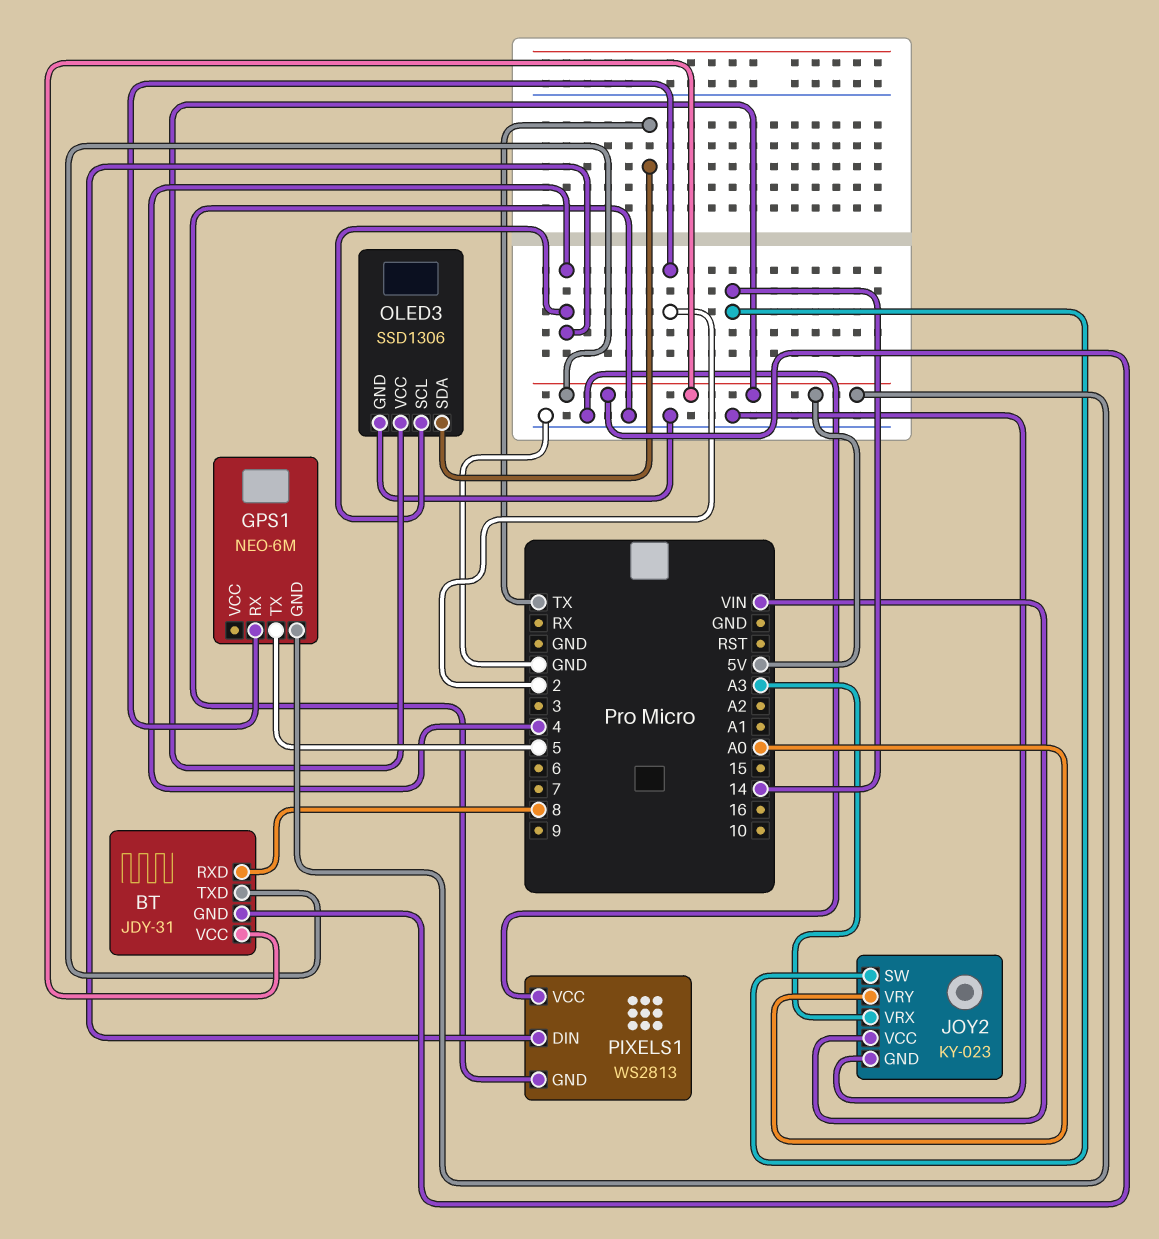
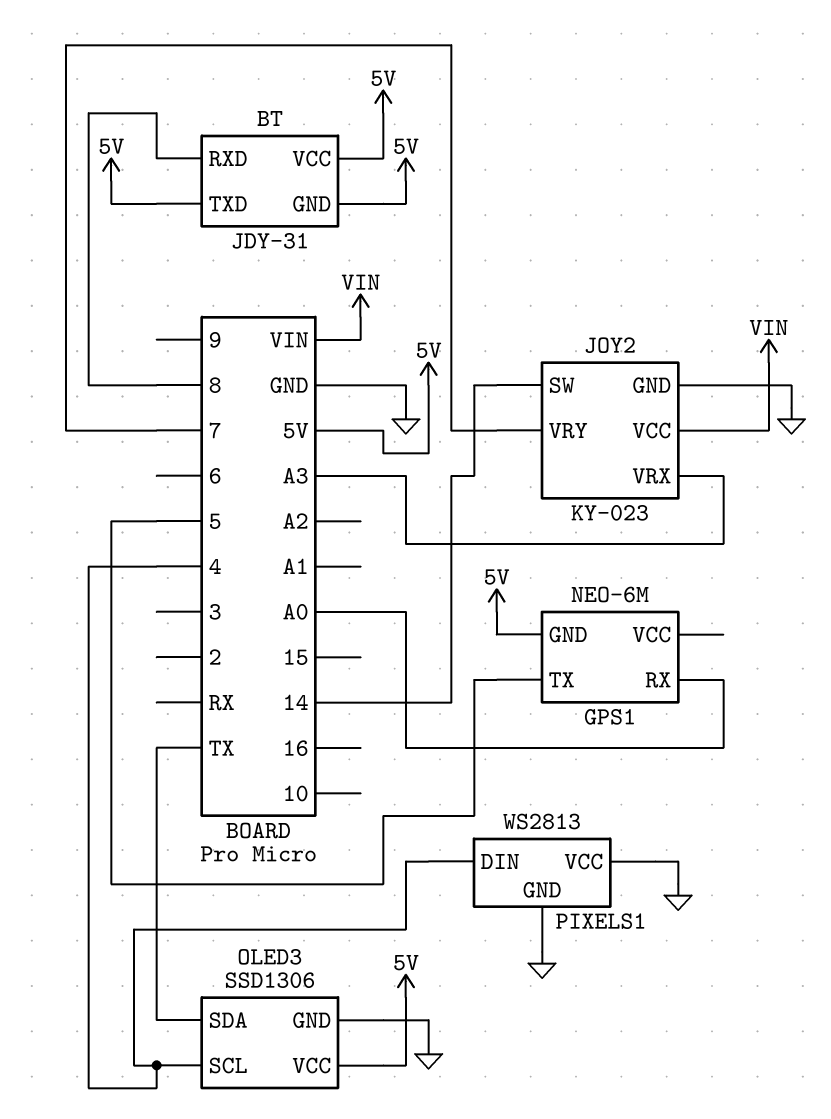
GPS1 pin RX: 2 -> A0
JOY2 pin VRY: A0 -> 7

